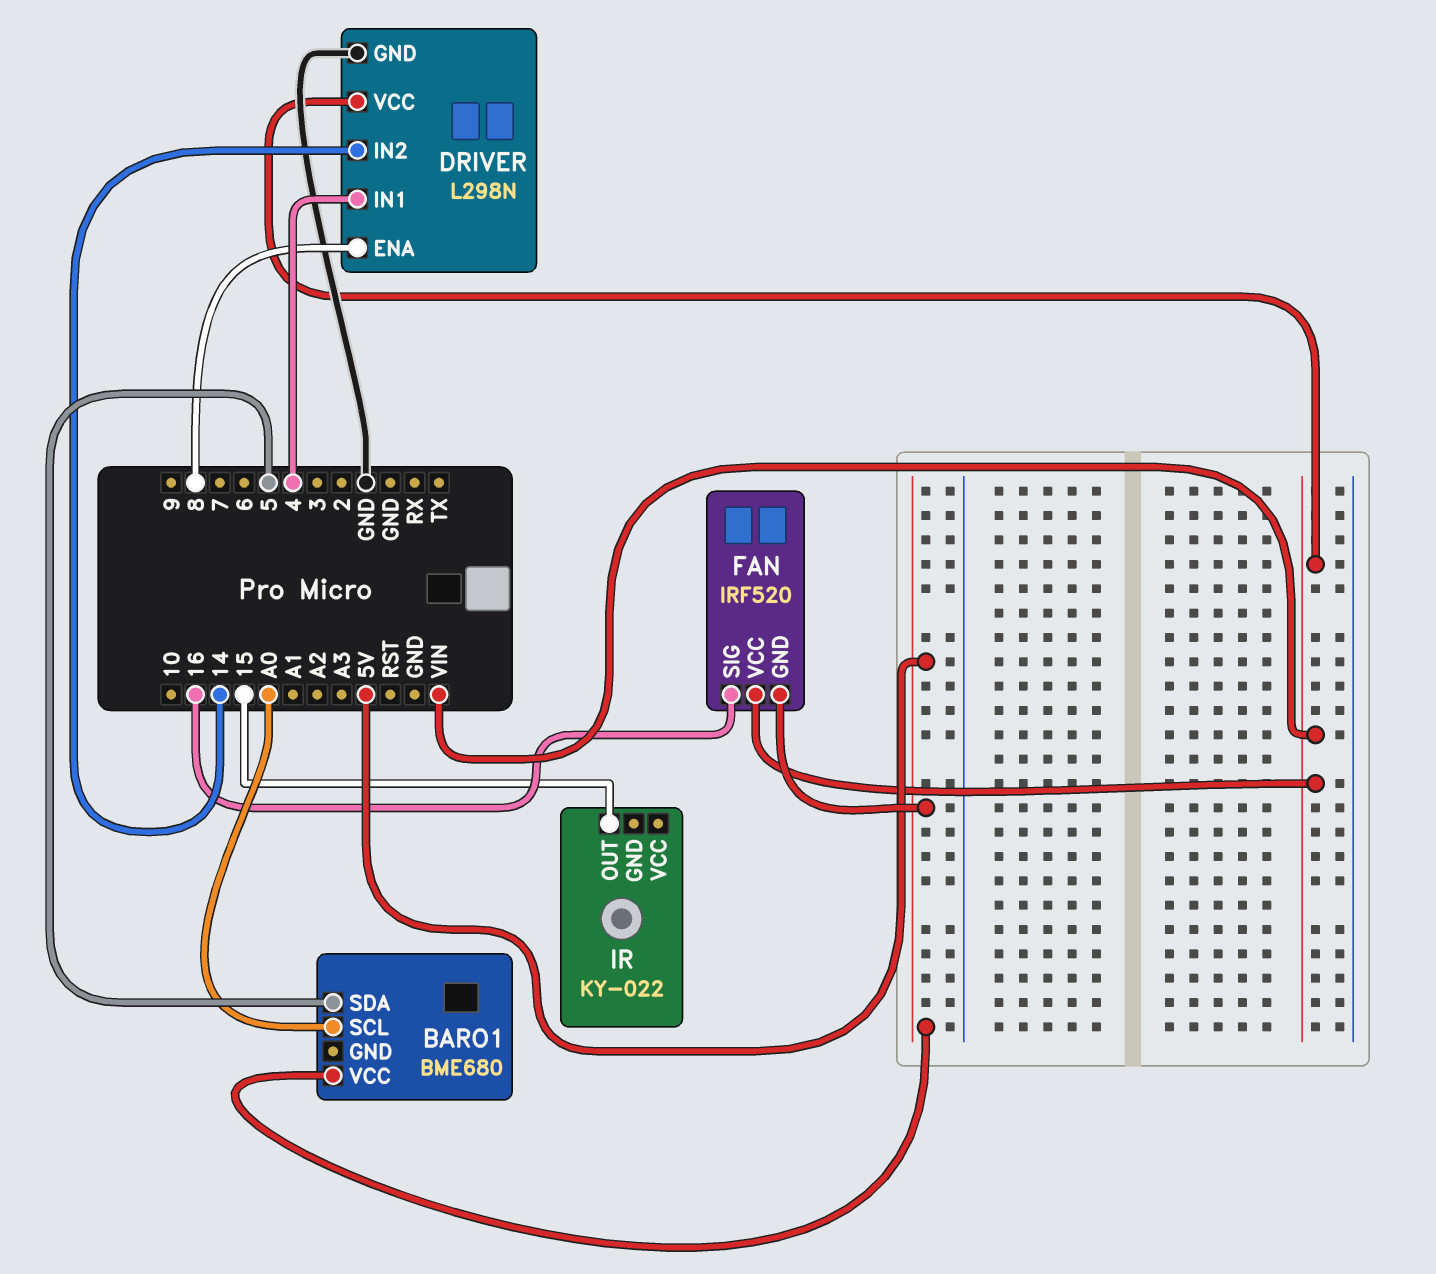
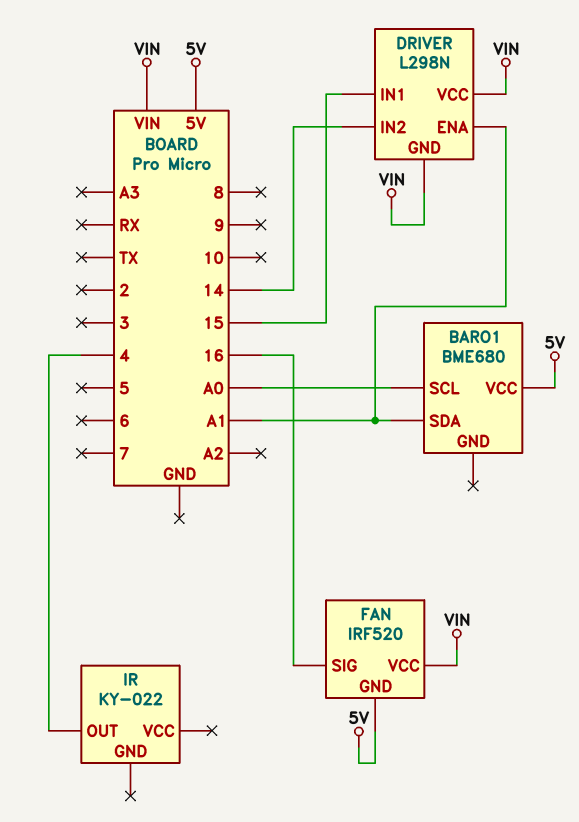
BARO1 pin SDA: 5 -> A1
DRIVER pin ENA: 8 -> A1
DRIVER pin GND: GND -> VIN
DRIVER pin IN1: 4 -> 15
IR pin OUT: 15 -> 4

